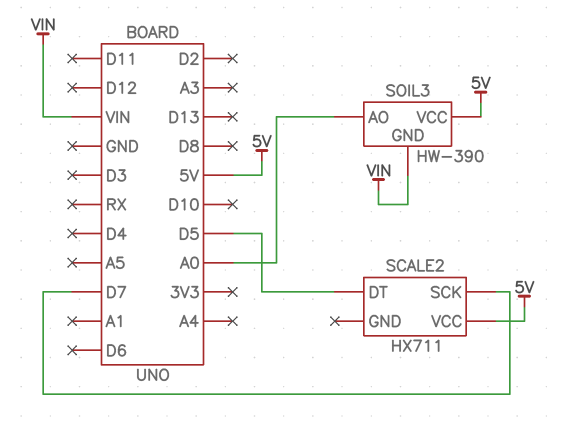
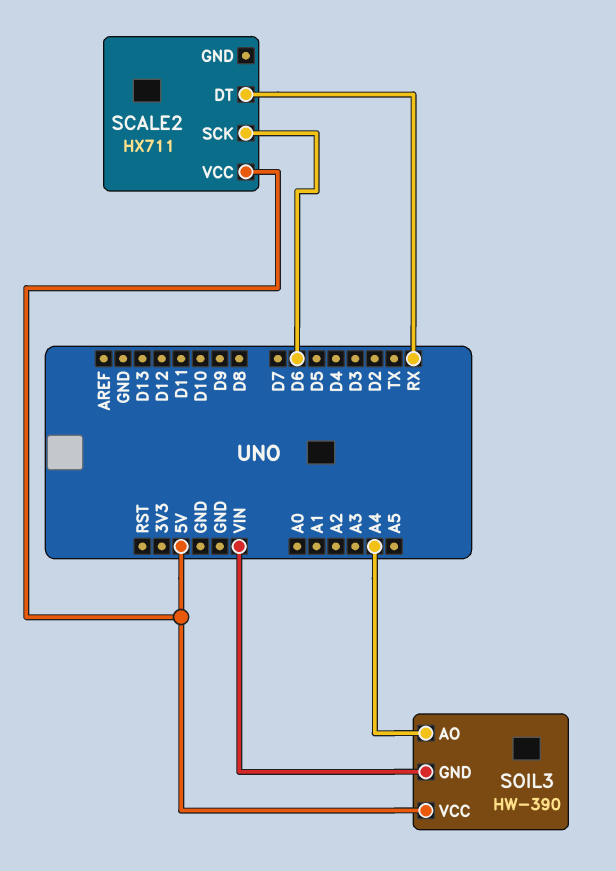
SCALE2 pin DT: D5 -> RX
SCALE2 pin SCK: D7 -> D6
SOIL3 pin AO: A0 -> A4

